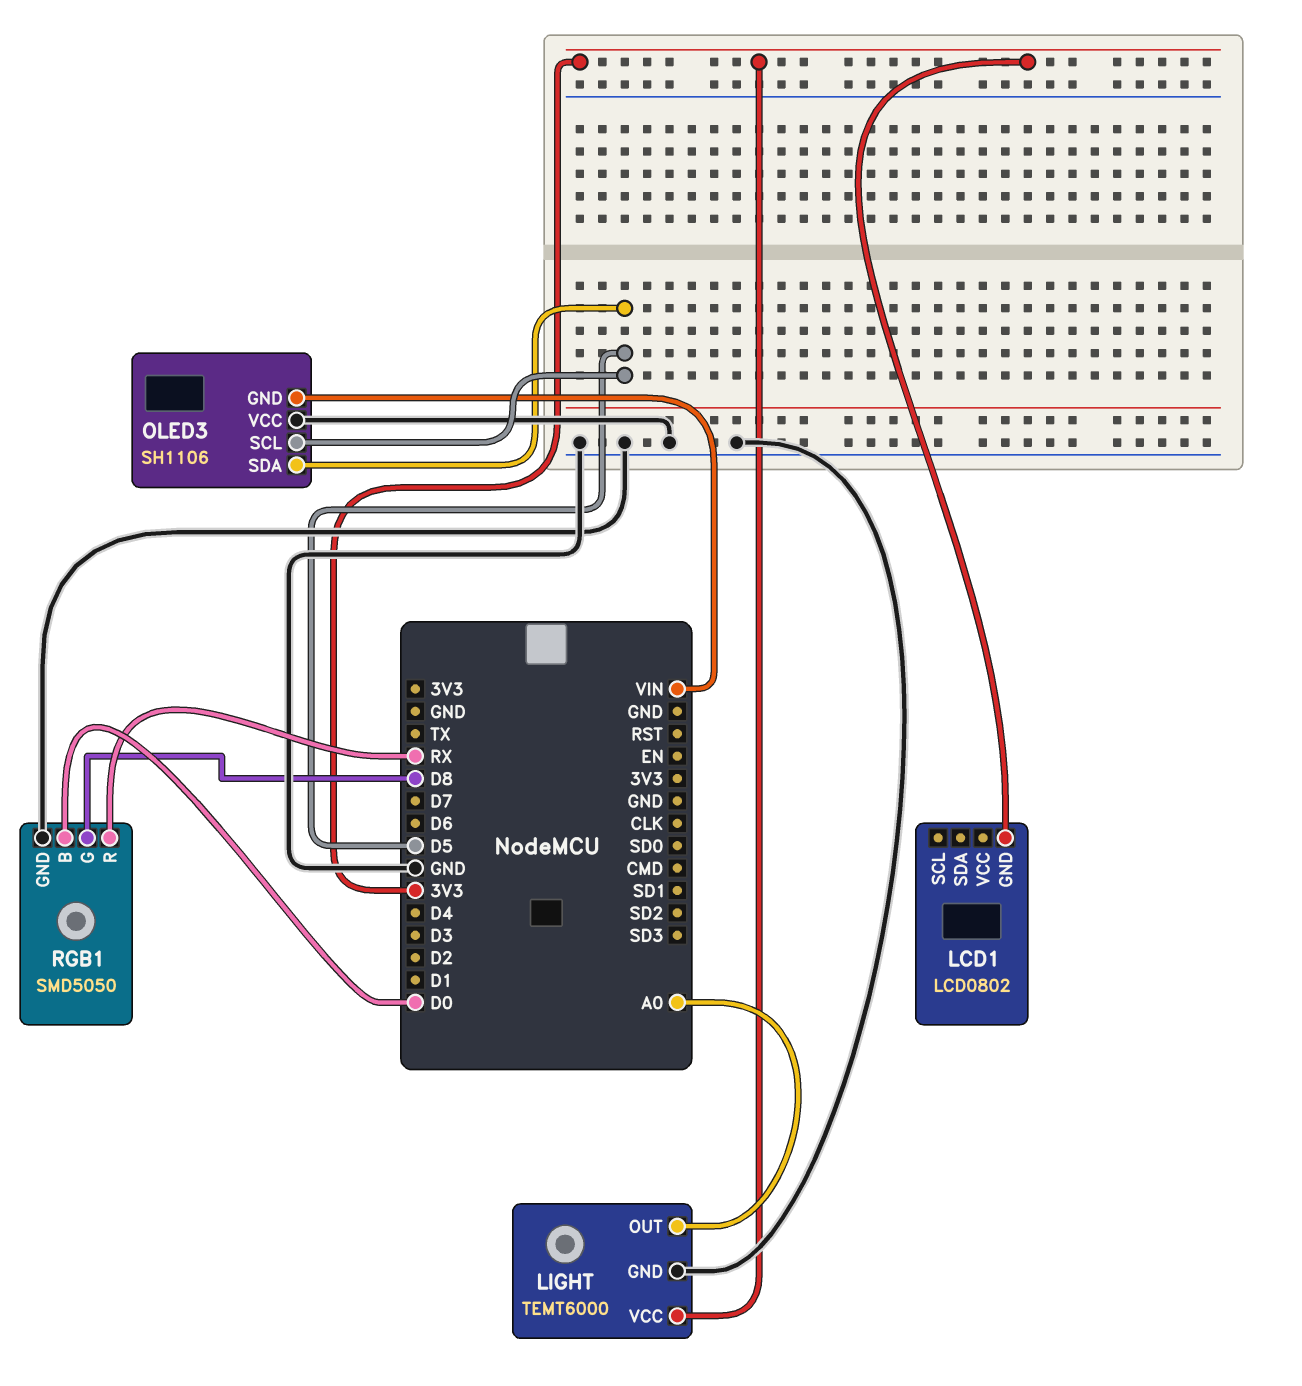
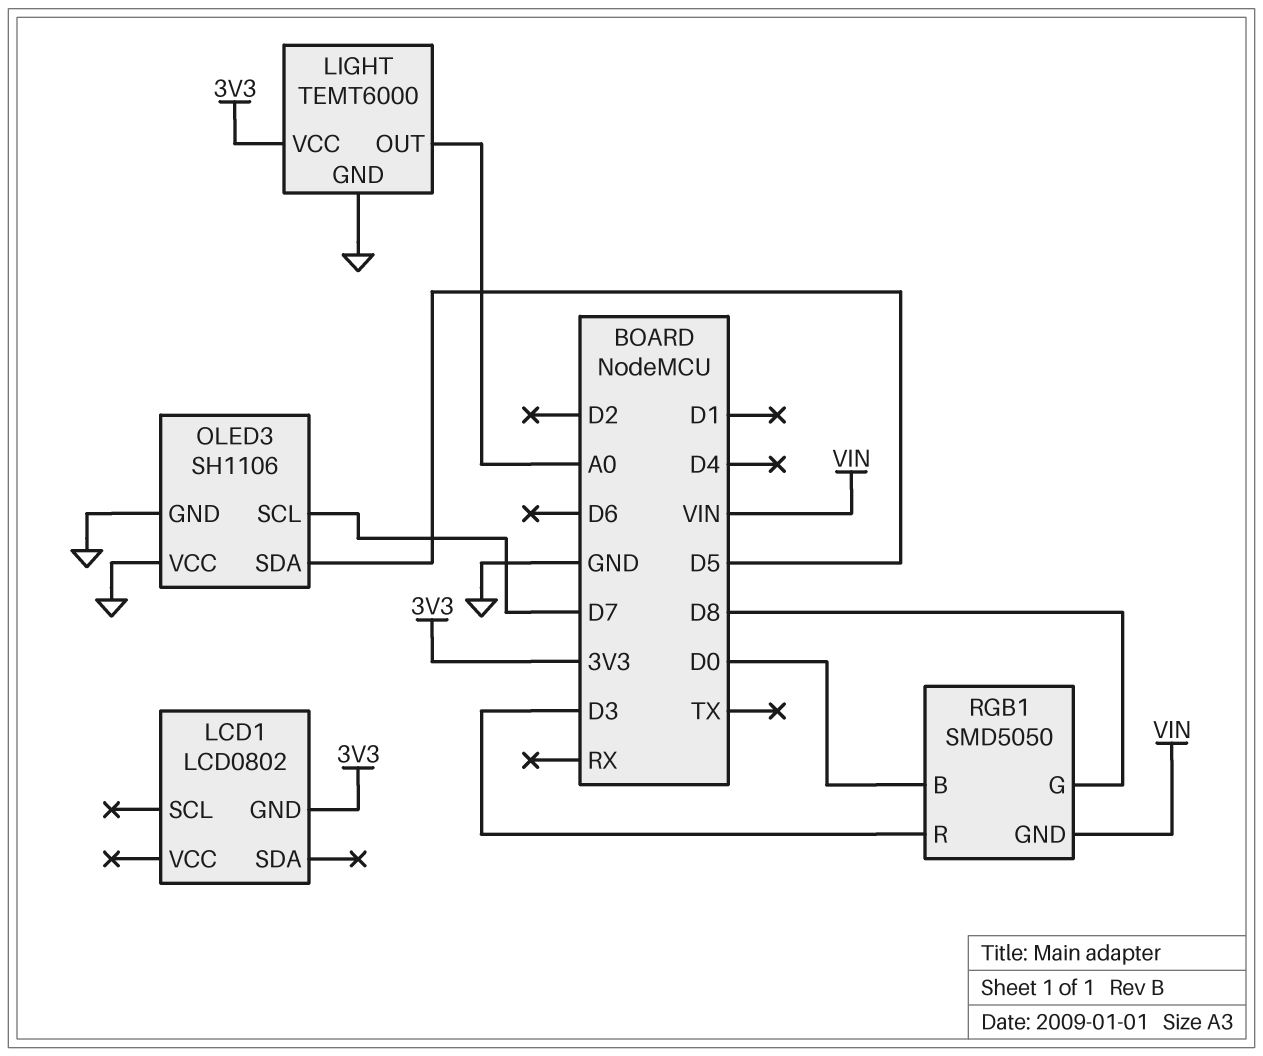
OLED3 pin GND: VIN -> GND
OLED3 pin SCL: D5 -> D7
RGB1 pin GND: GND -> VIN
RGB1 pin R: RX -> D3

